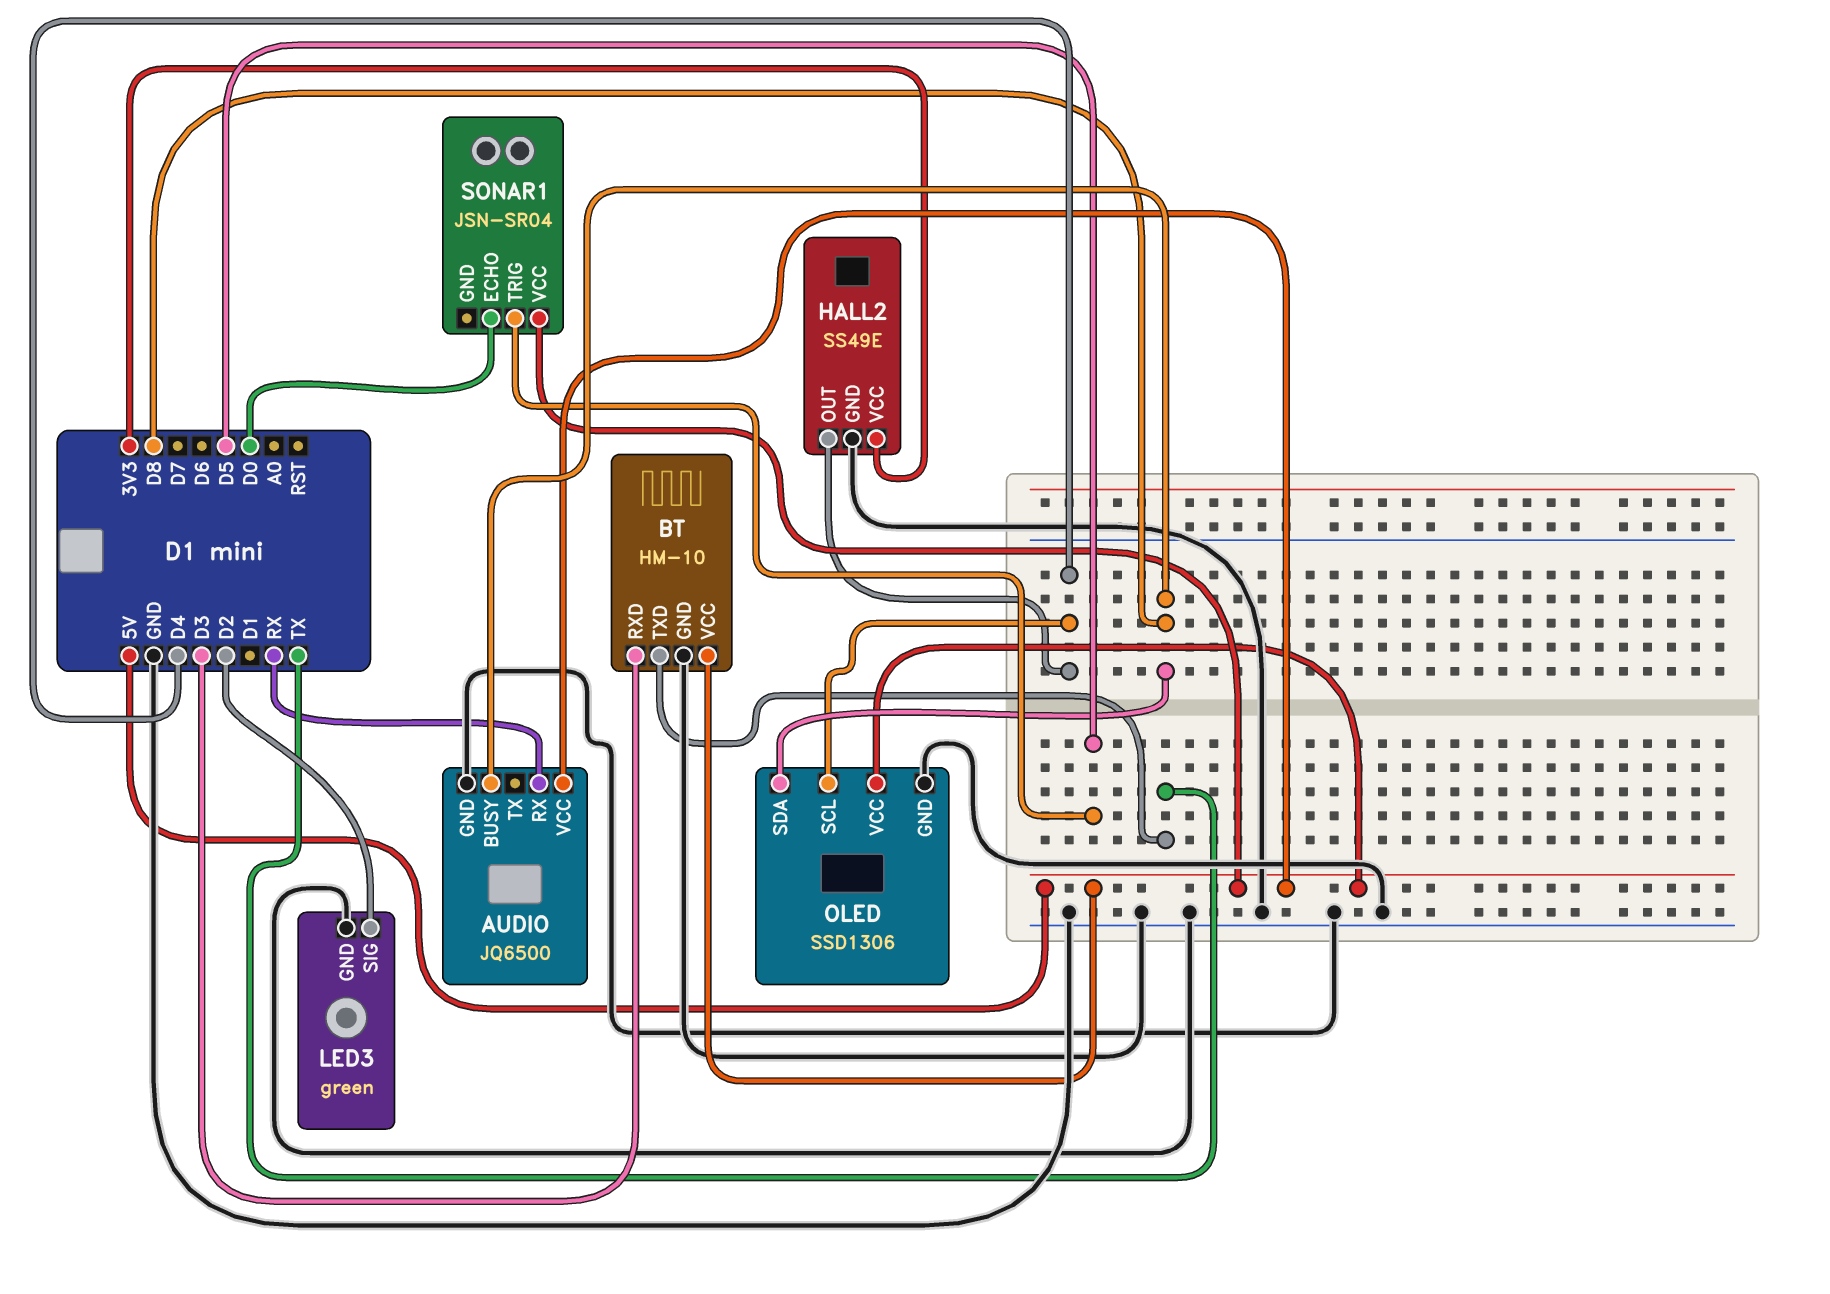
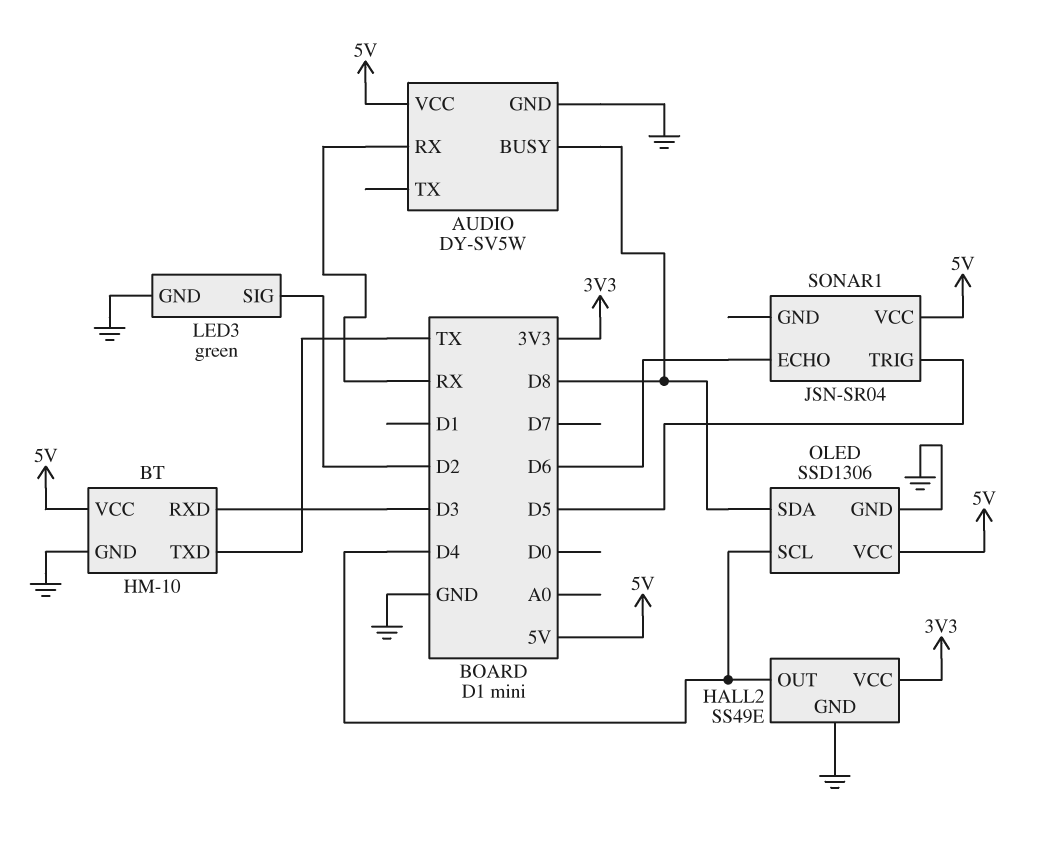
AUDIO: JQ6500 -> DY-SV5W
SONAR1 pin ECHO: D0 -> D6

